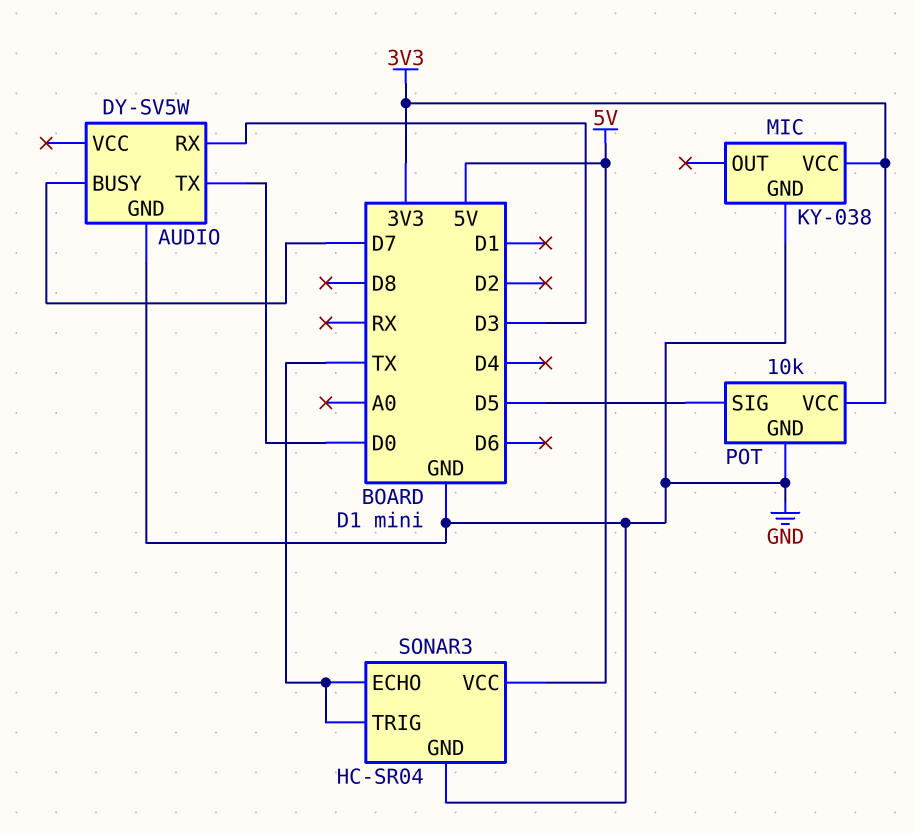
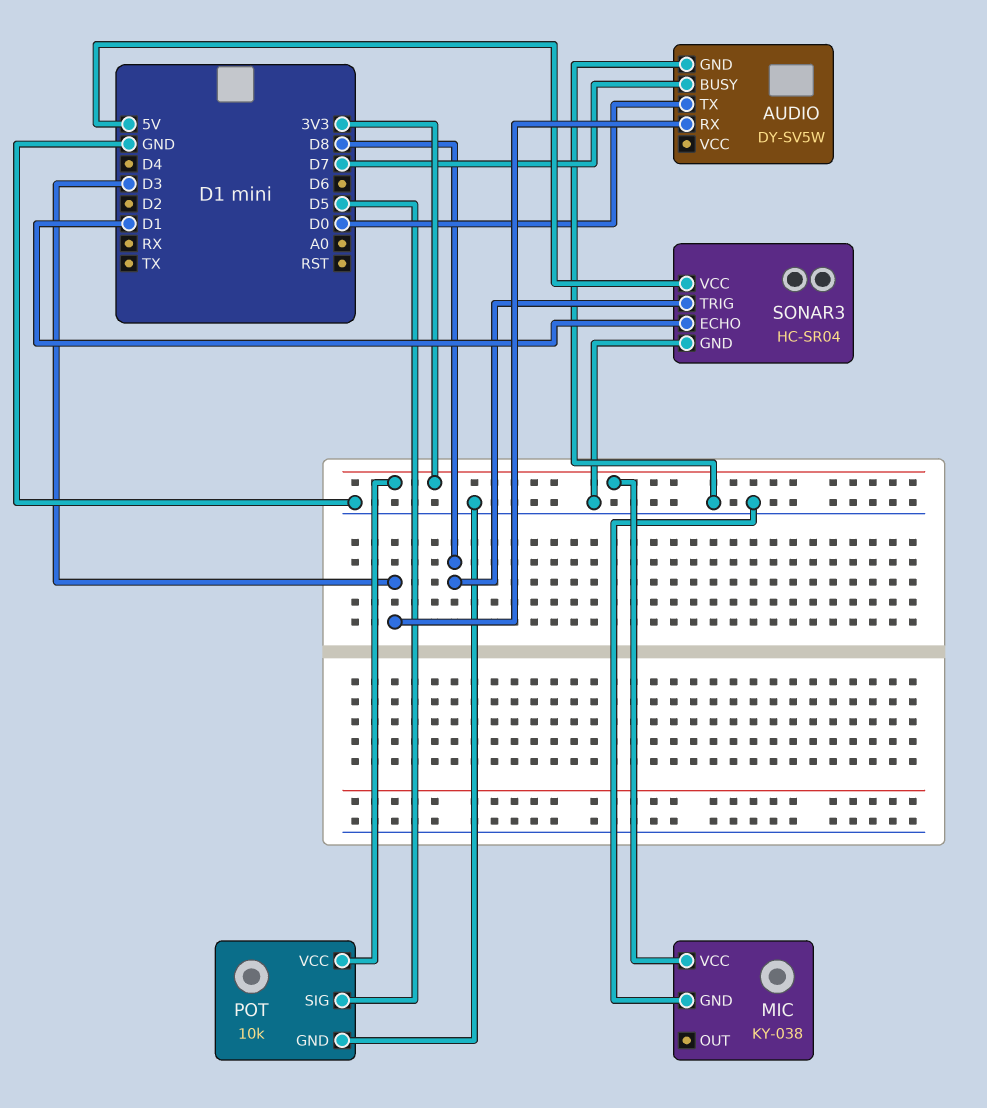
SONAR3 pin ECHO: TX -> D1
SONAR3 pin TRIG: TX -> D8

